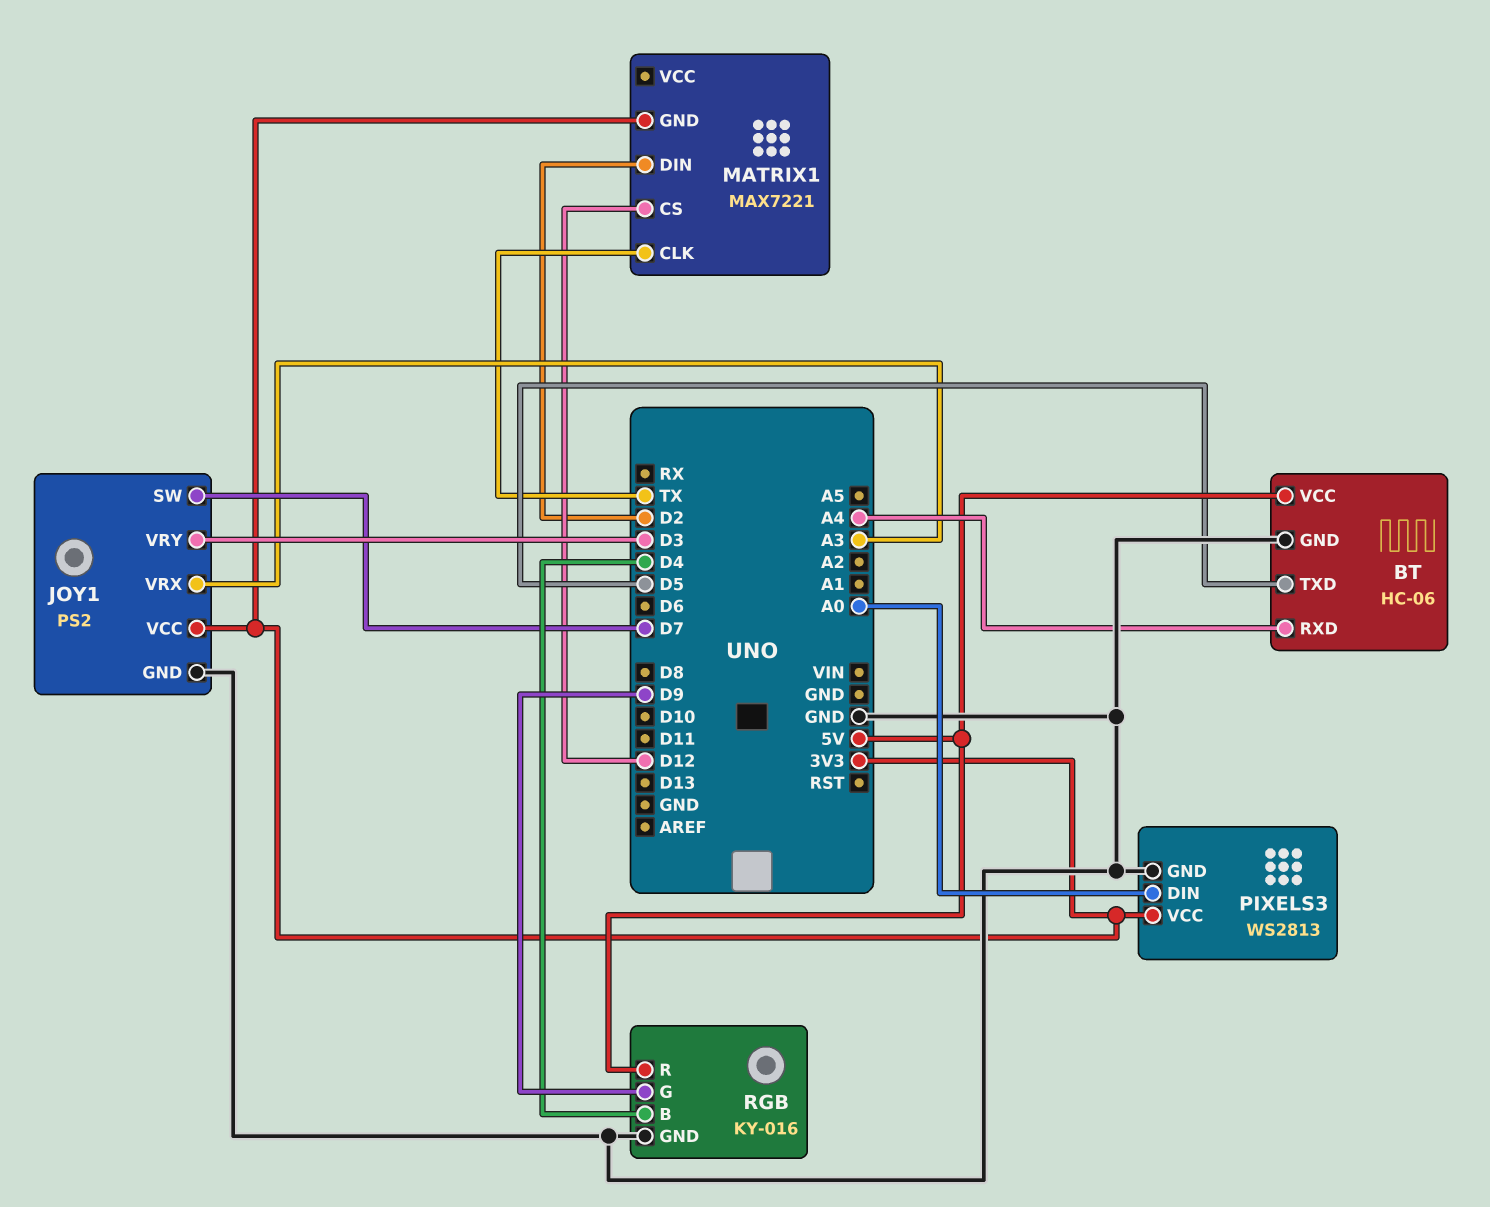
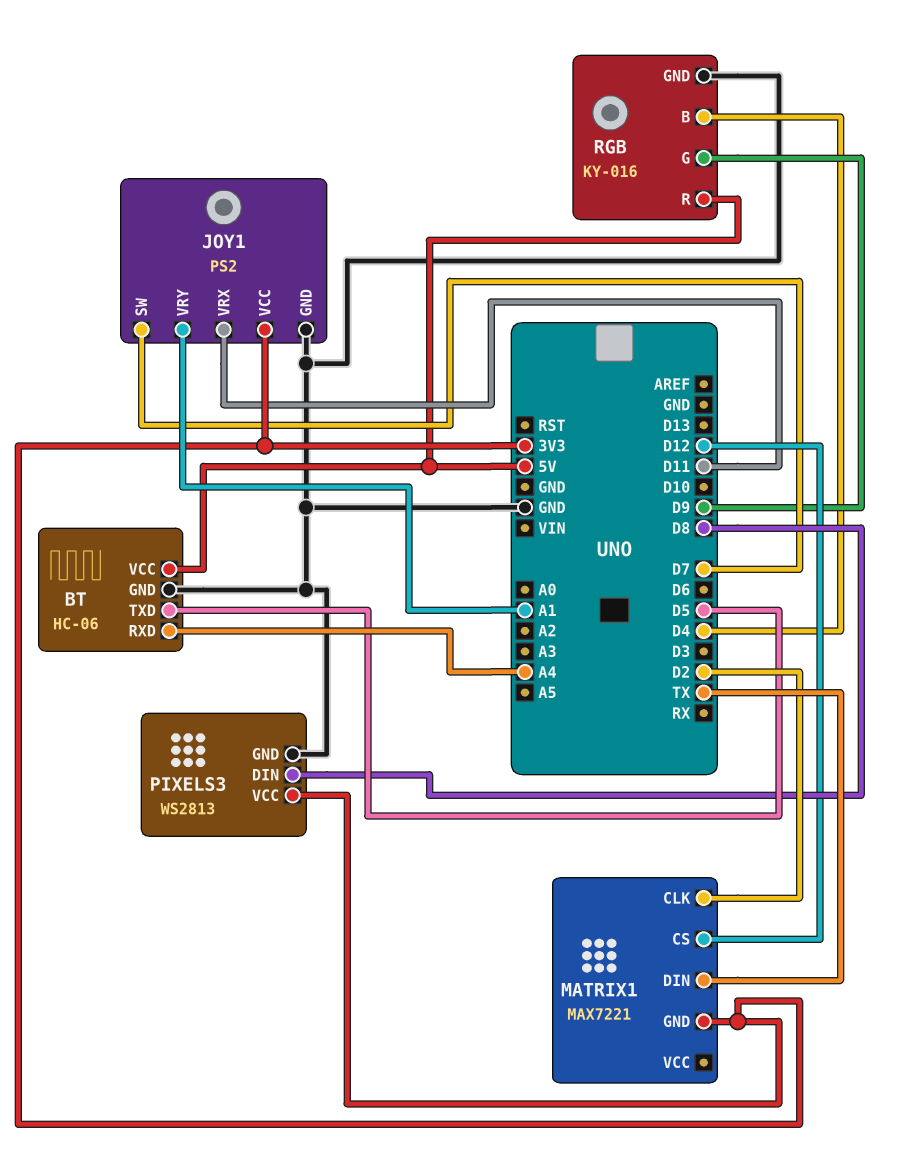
JOY1 pin VRX: A3 -> D11
JOY1 pin VRY: D3 -> A1
MATRIX1 pin CLK: TX -> D2
MATRIX1 pin DIN: D2 -> TX
PIXELS3 pin DIN: A0 -> D8

